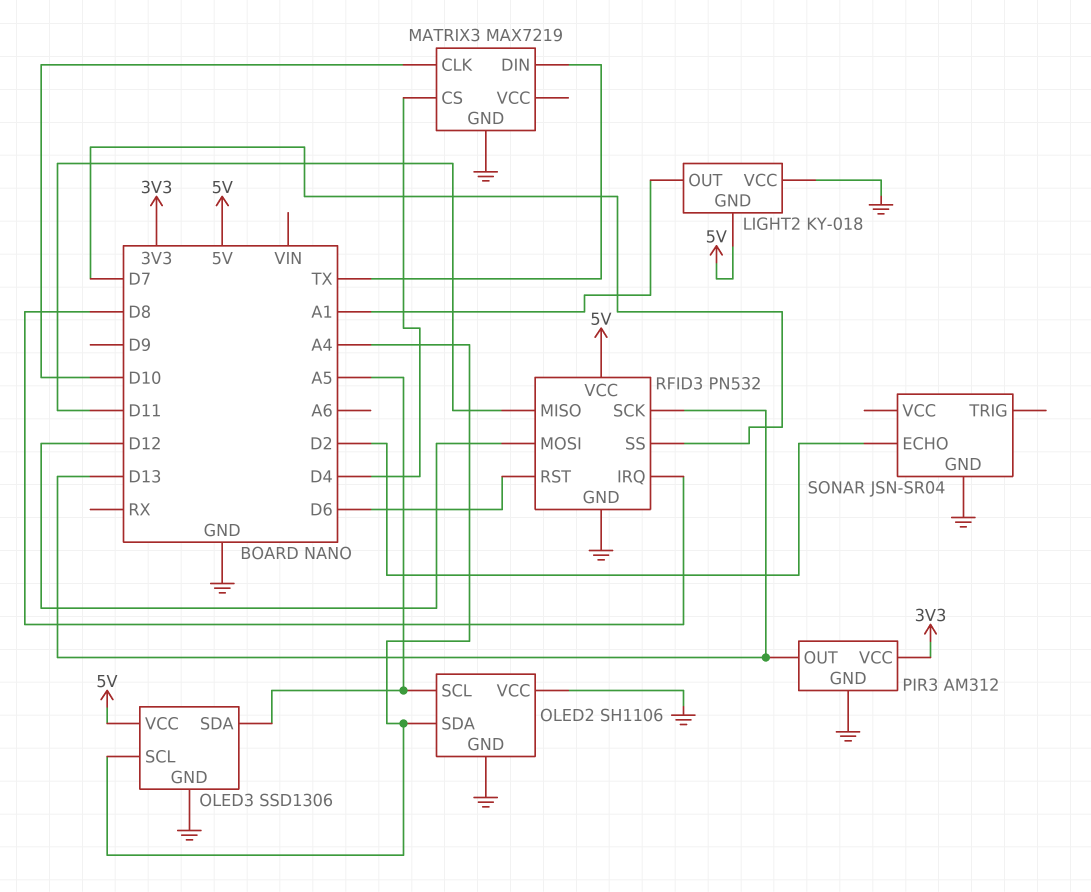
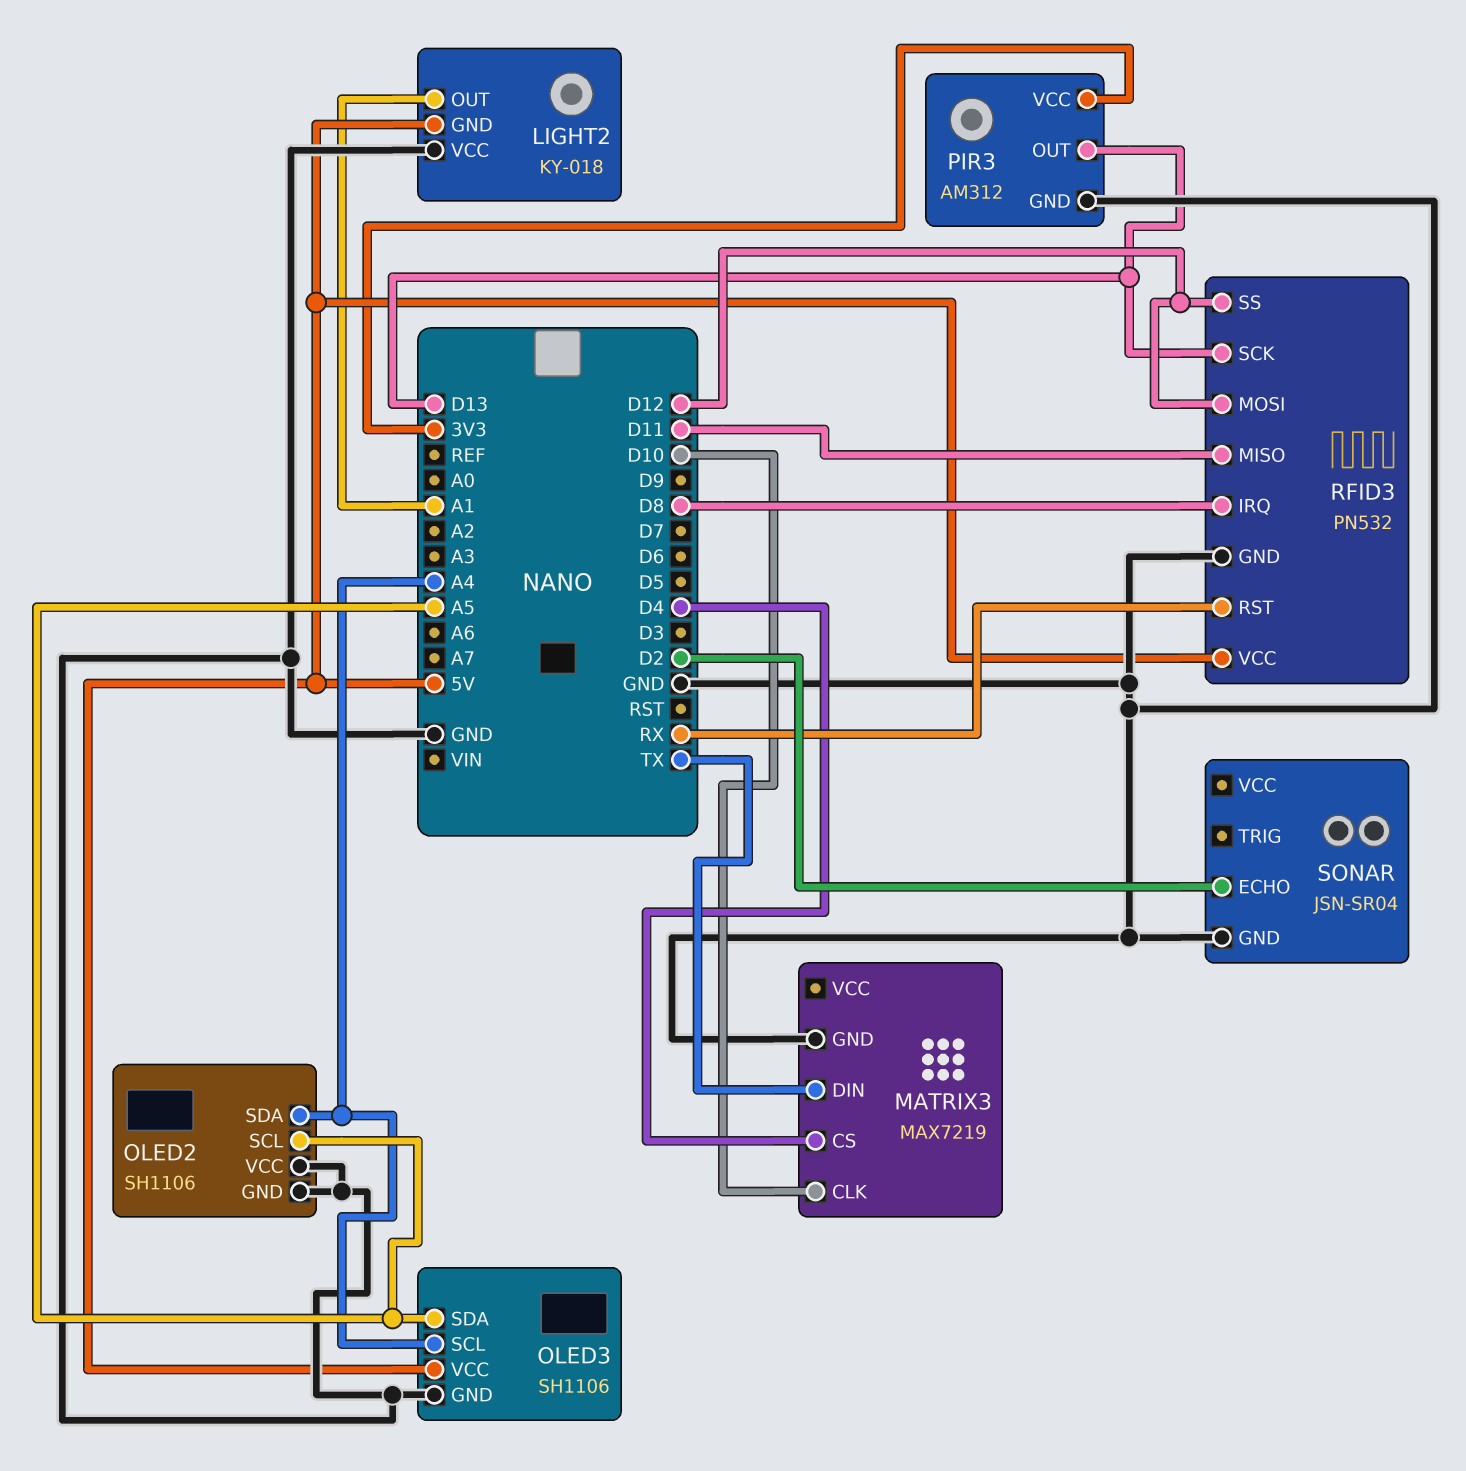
OLED3: SSD1306 -> SH1106
RFID3 pin RST: D6 -> RX
RFID3 pin SS: D7 -> D12

